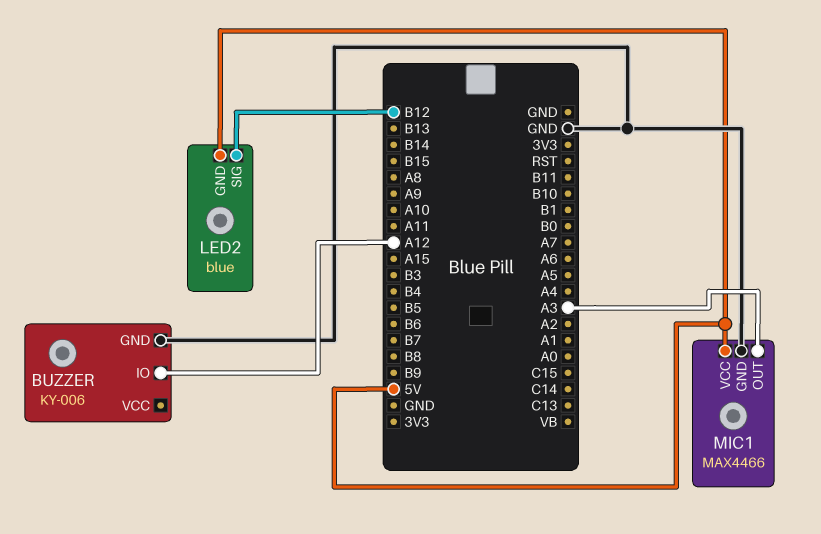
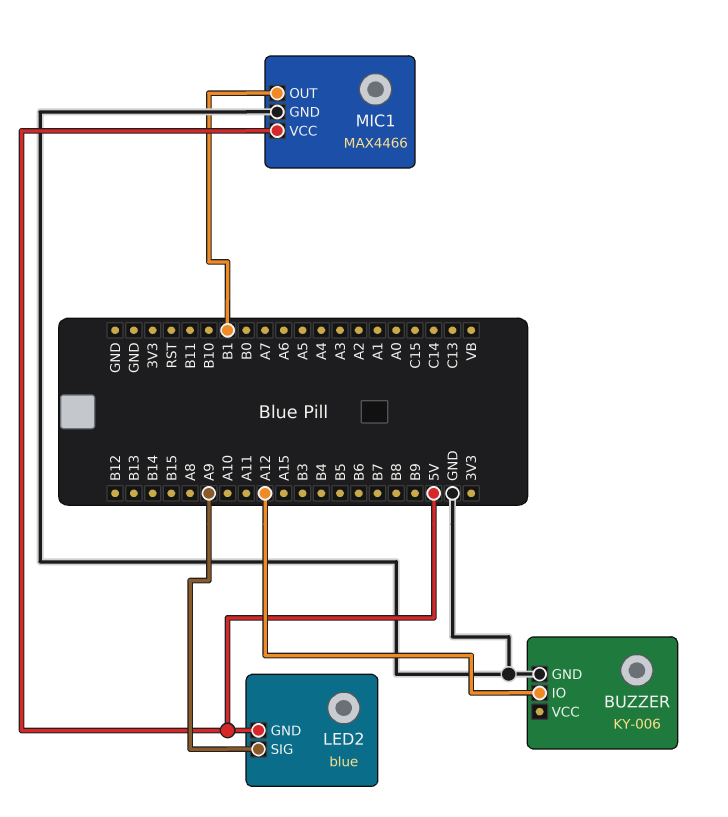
LED2 pin SIG: B12 -> A9
MIC1 pin OUT: A3 -> B1

